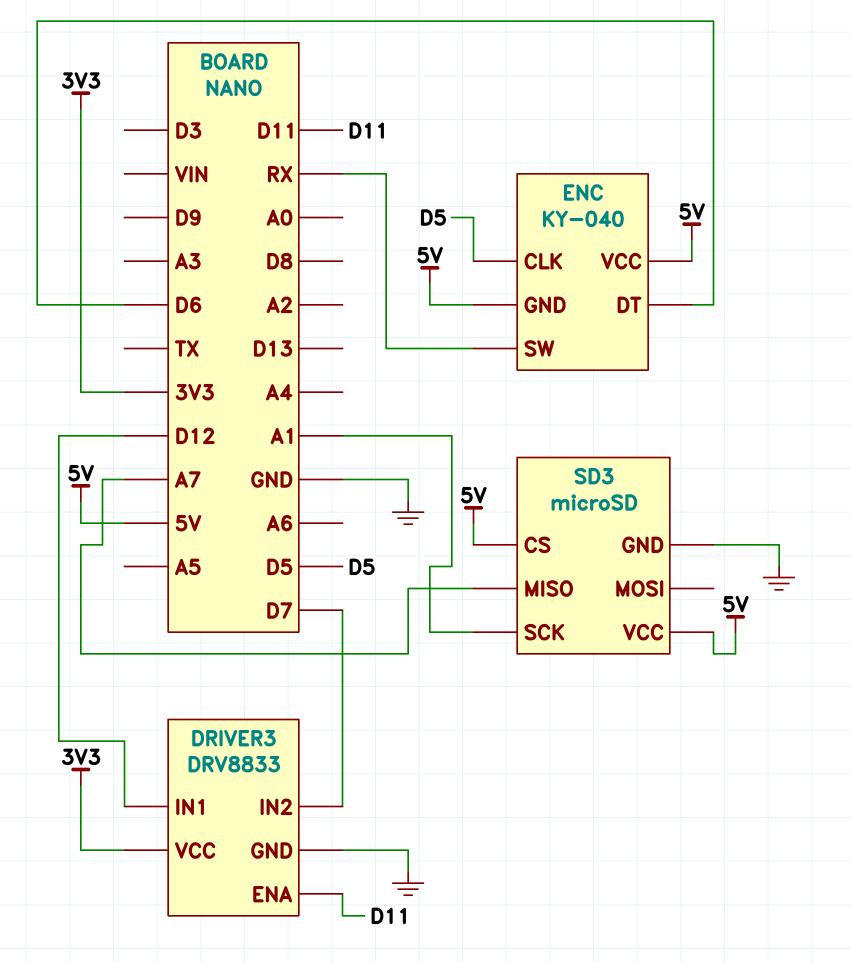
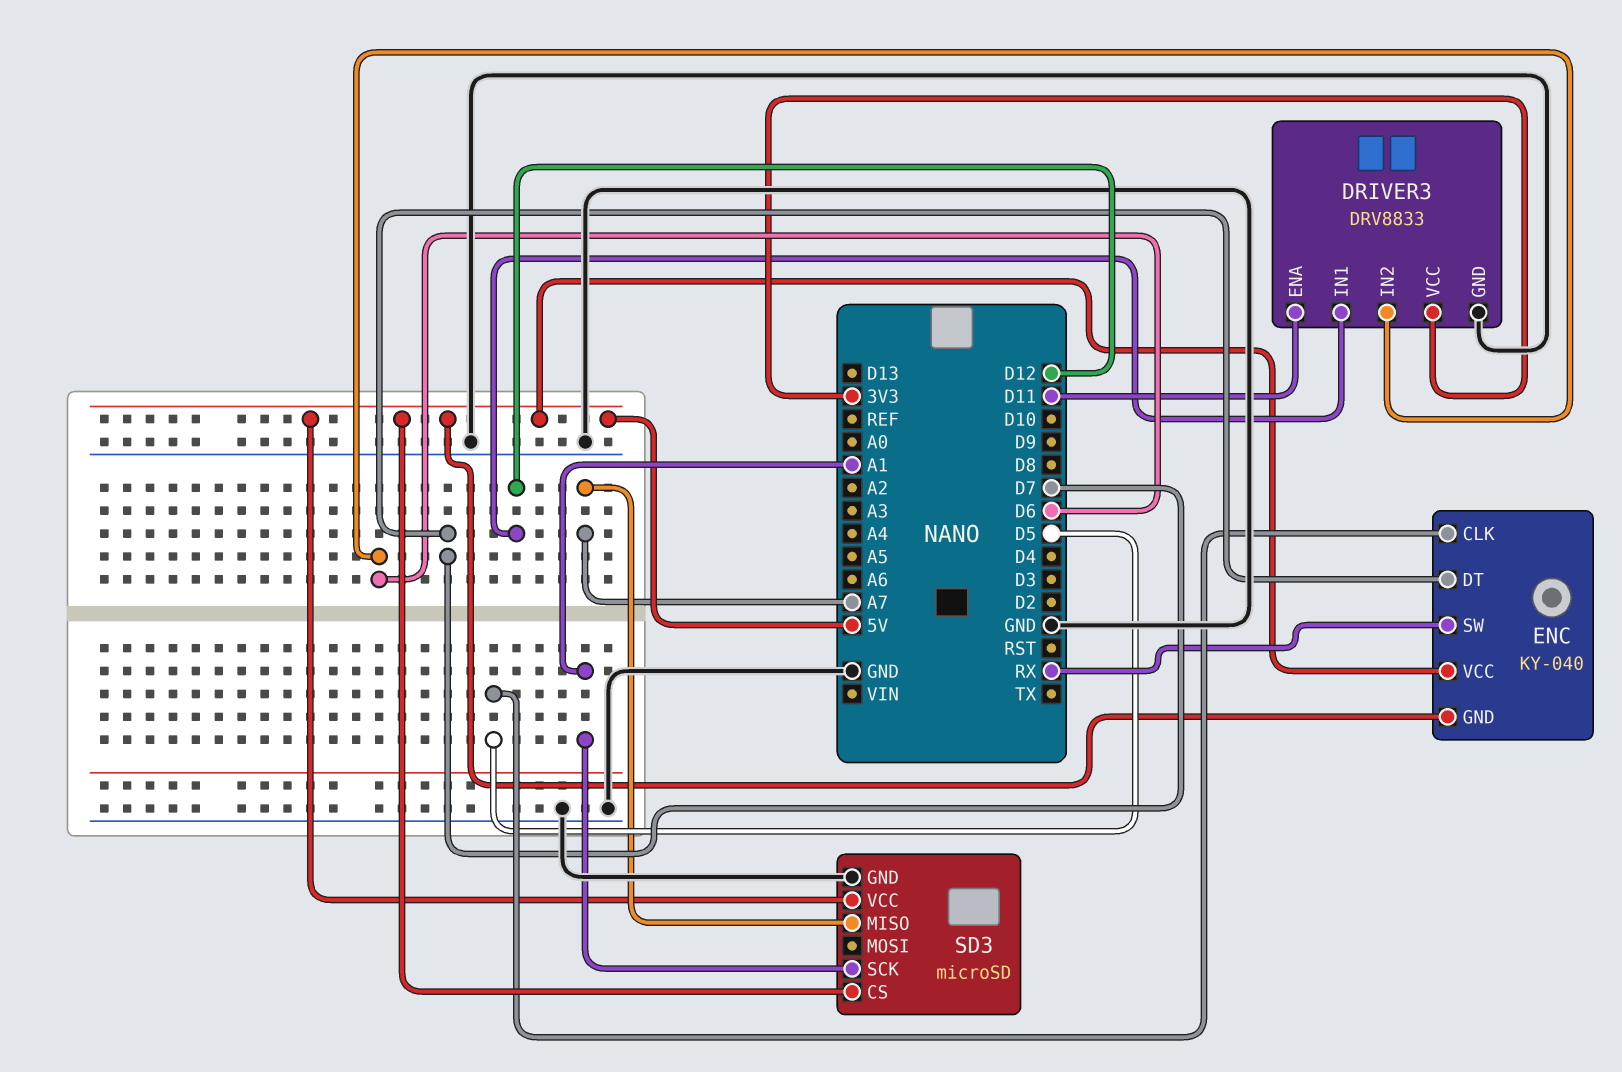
DRIVER3 pin IN2: D7 -> D6
ENC pin DT: D6 -> D7

